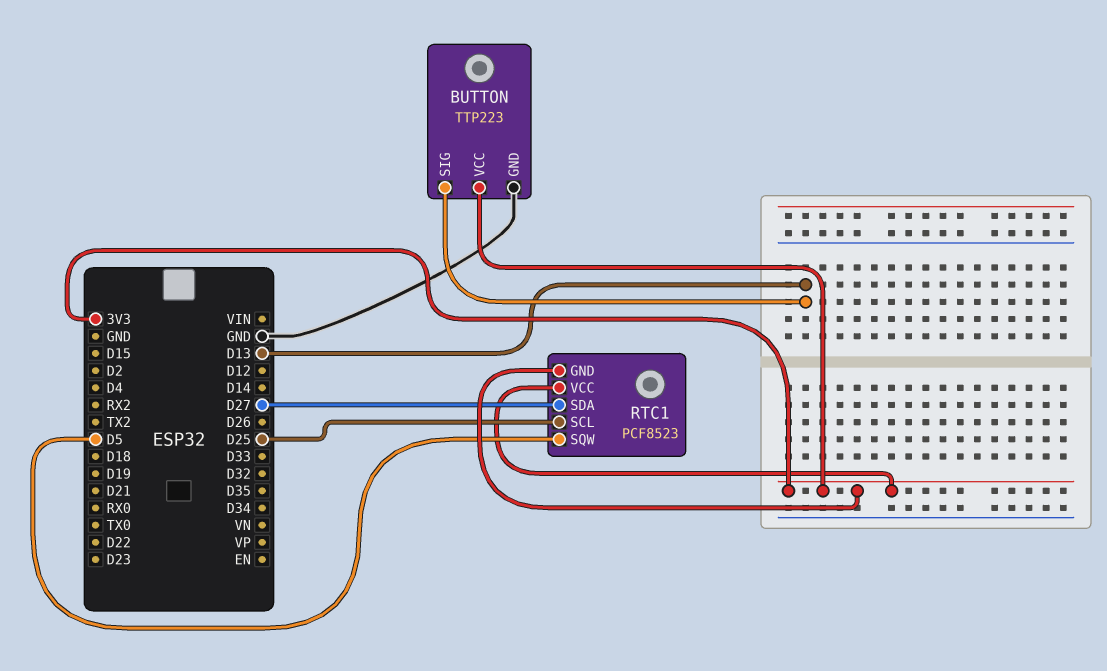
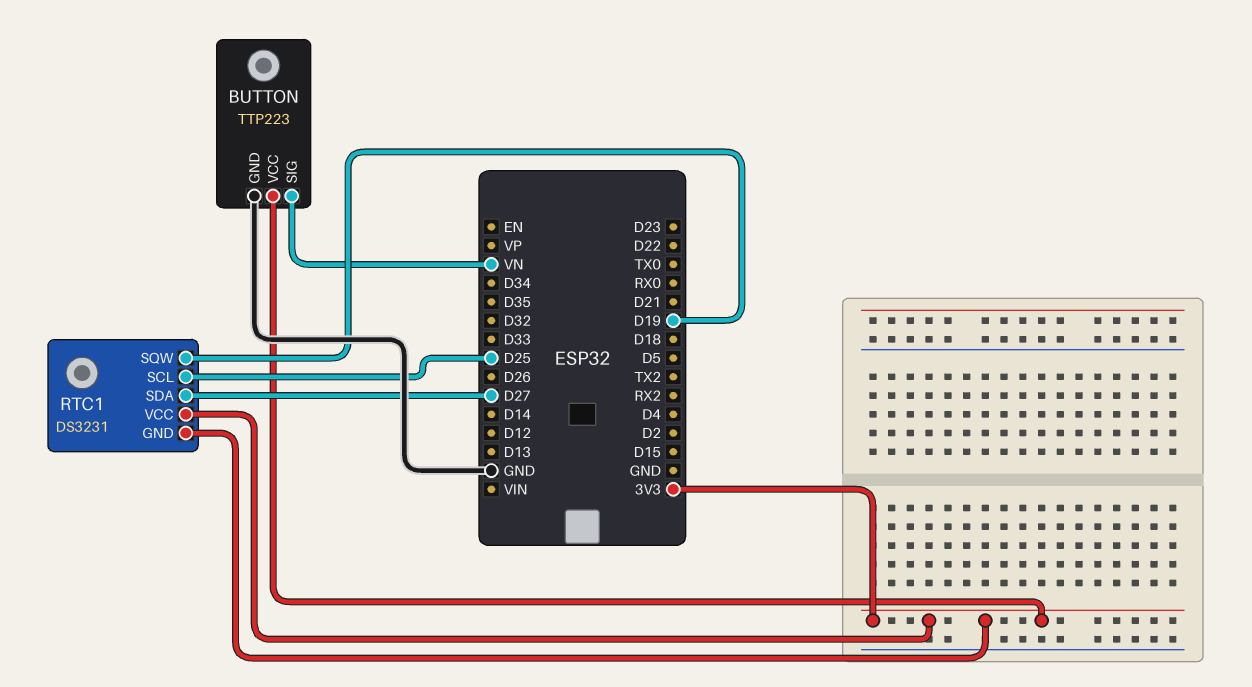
BUTTON pin SIG: D13 -> VN
RTC1: PCF8523 -> DS3231
RTC1 pin SQW: D5 -> D19

